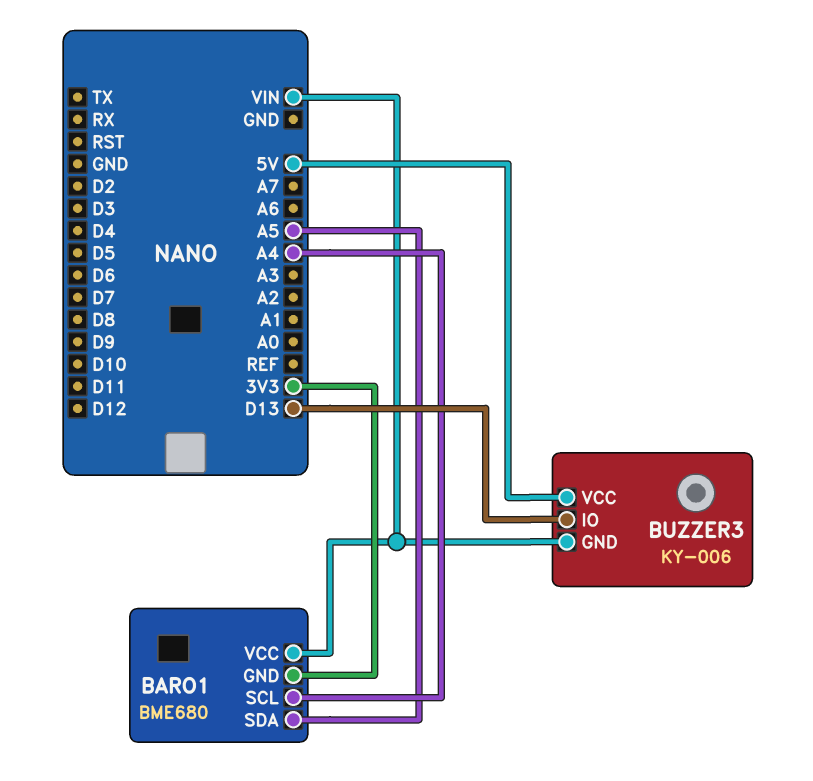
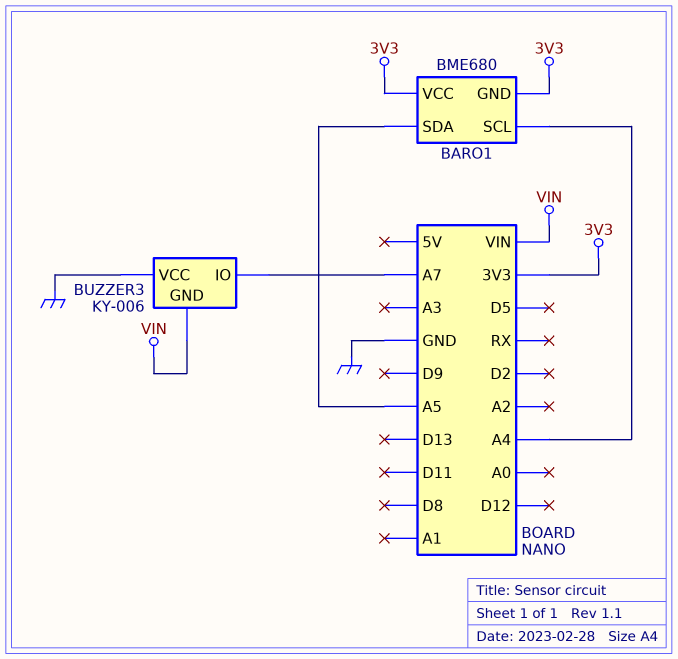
BARO1 pin VCC: VIN -> 3V3
BUZZER3 pin IO: D13 -> A7
BUZZER3 pin VCC: 5V -> GND

